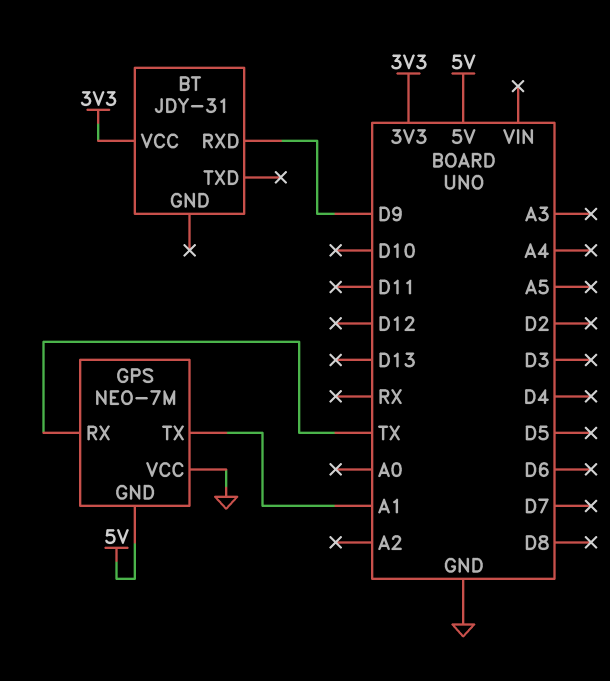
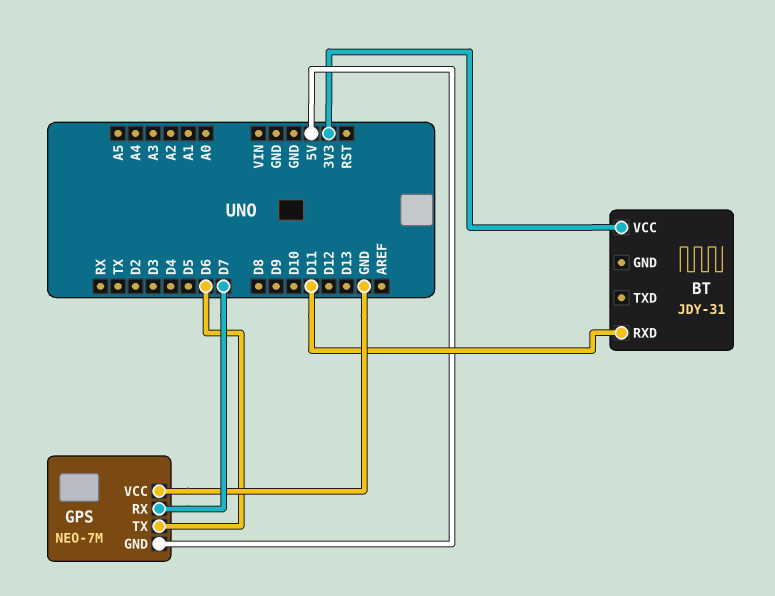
BT pin RXD: D9 -> D11
GPS pin RX: TX -> D7
GPS pin TX: A1 -> D6

